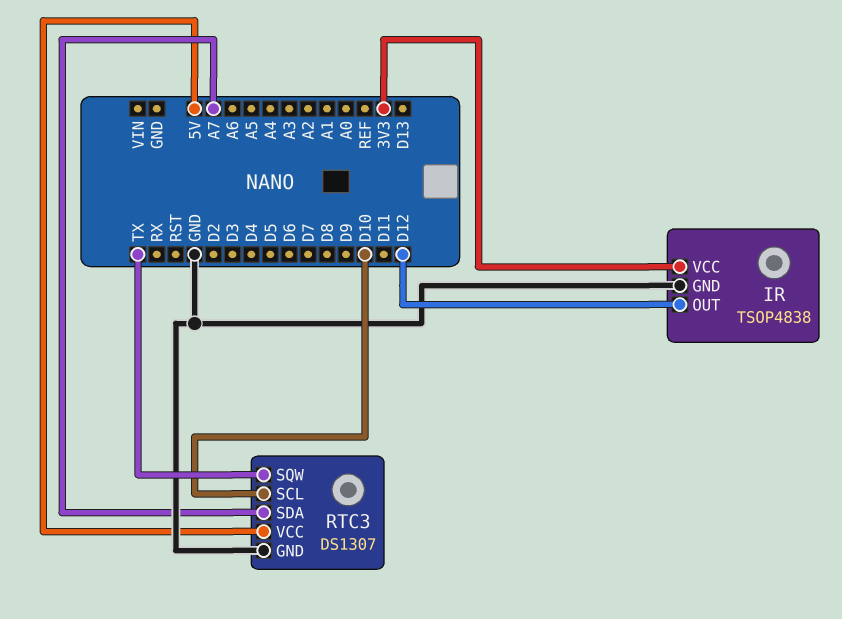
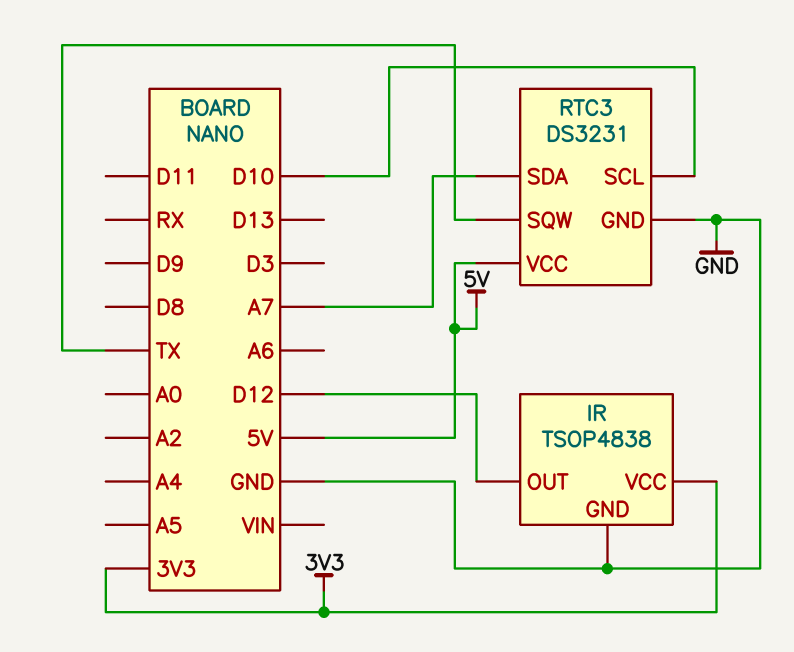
RTC3: DS1307 -> DS3231

